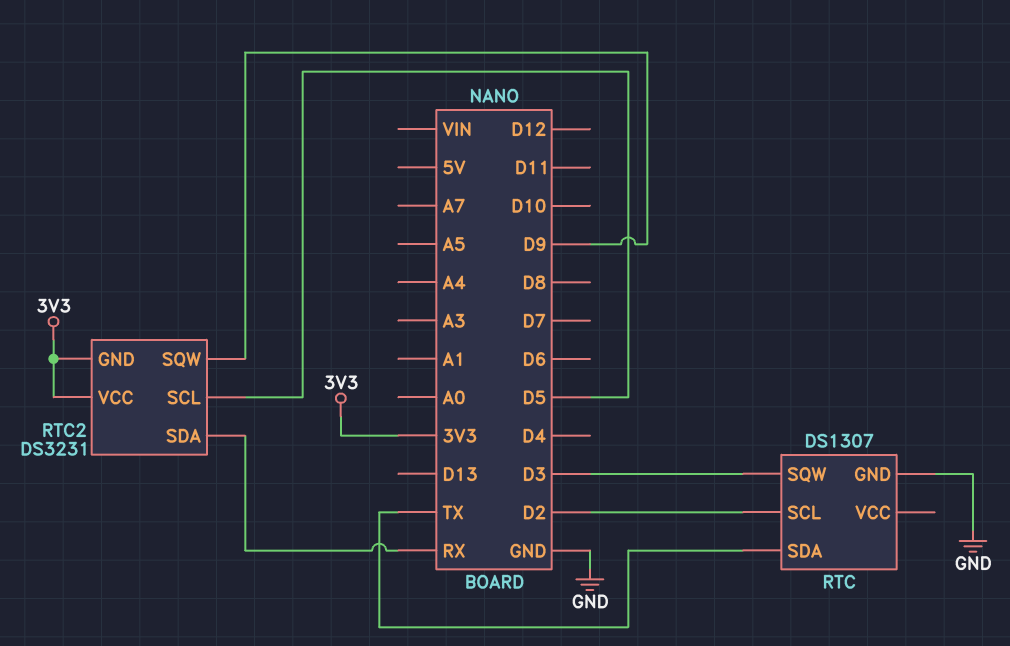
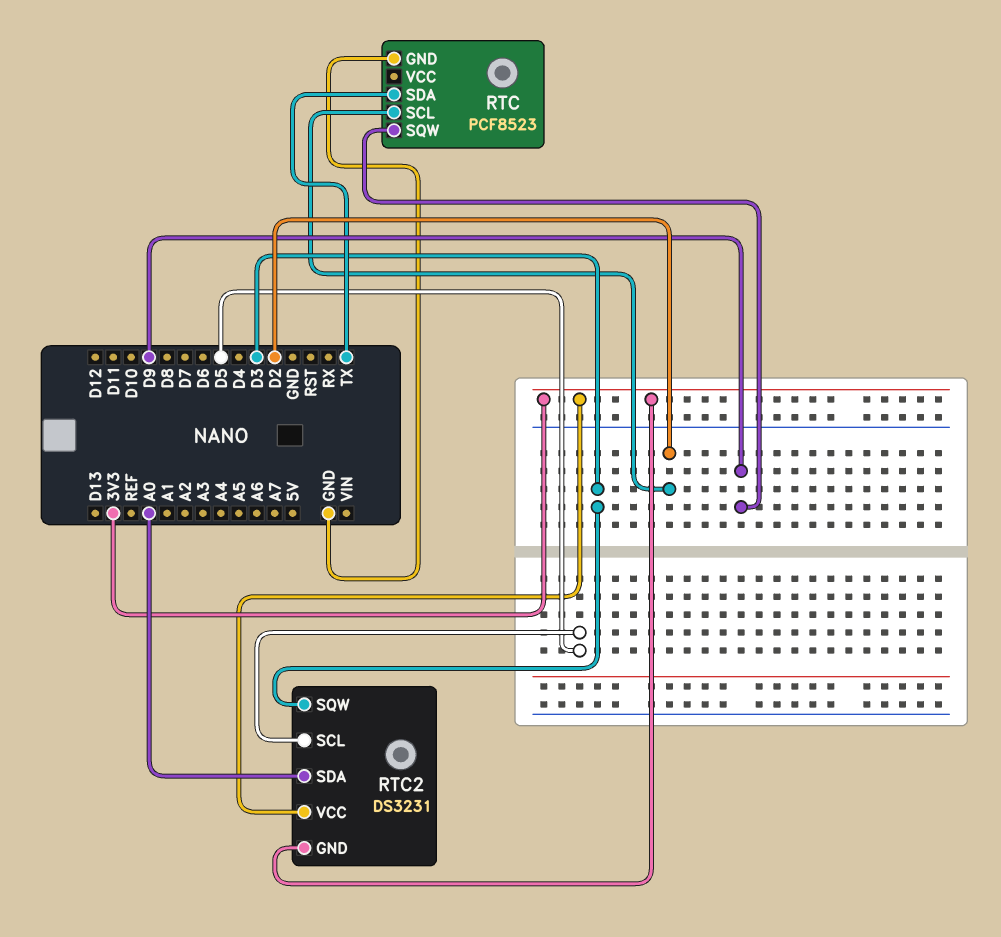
RTC: DS1307 -> PCF8523
RTC pin SQW: D3 -> D9
RTC2 pin SDA: RX -> A0
RTC2 pin SQW: D9 -> D3

